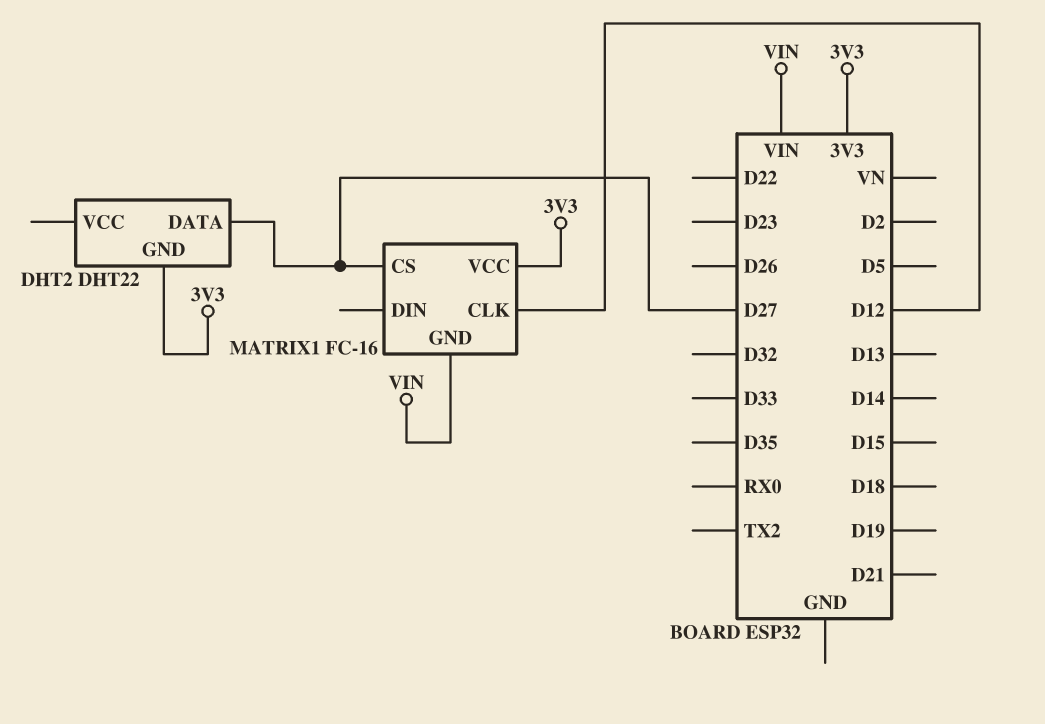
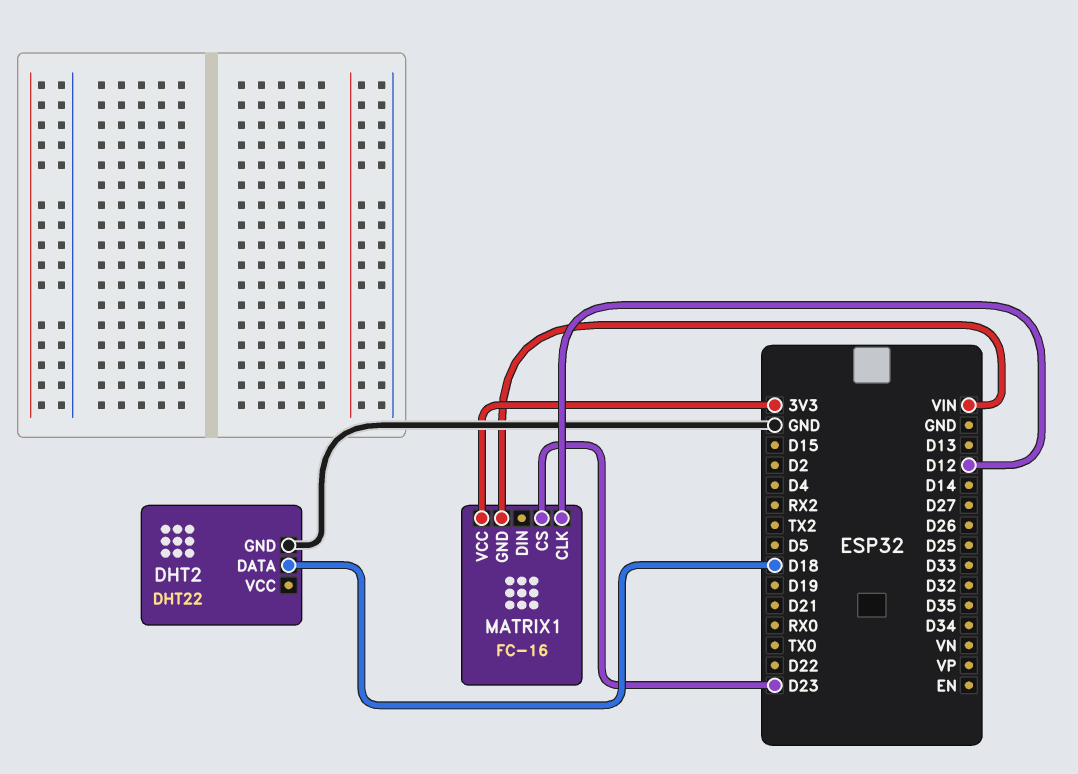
DHT2 pin DATA: D27 -> D18
DHT2 pin GND: 3V3 -> GND
MATRIX1 pin CS: D27 -> D23

